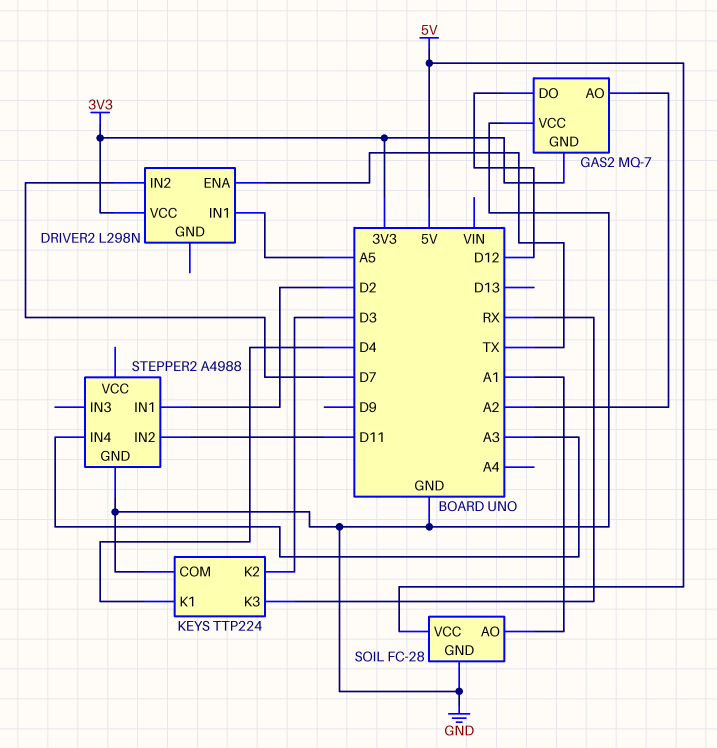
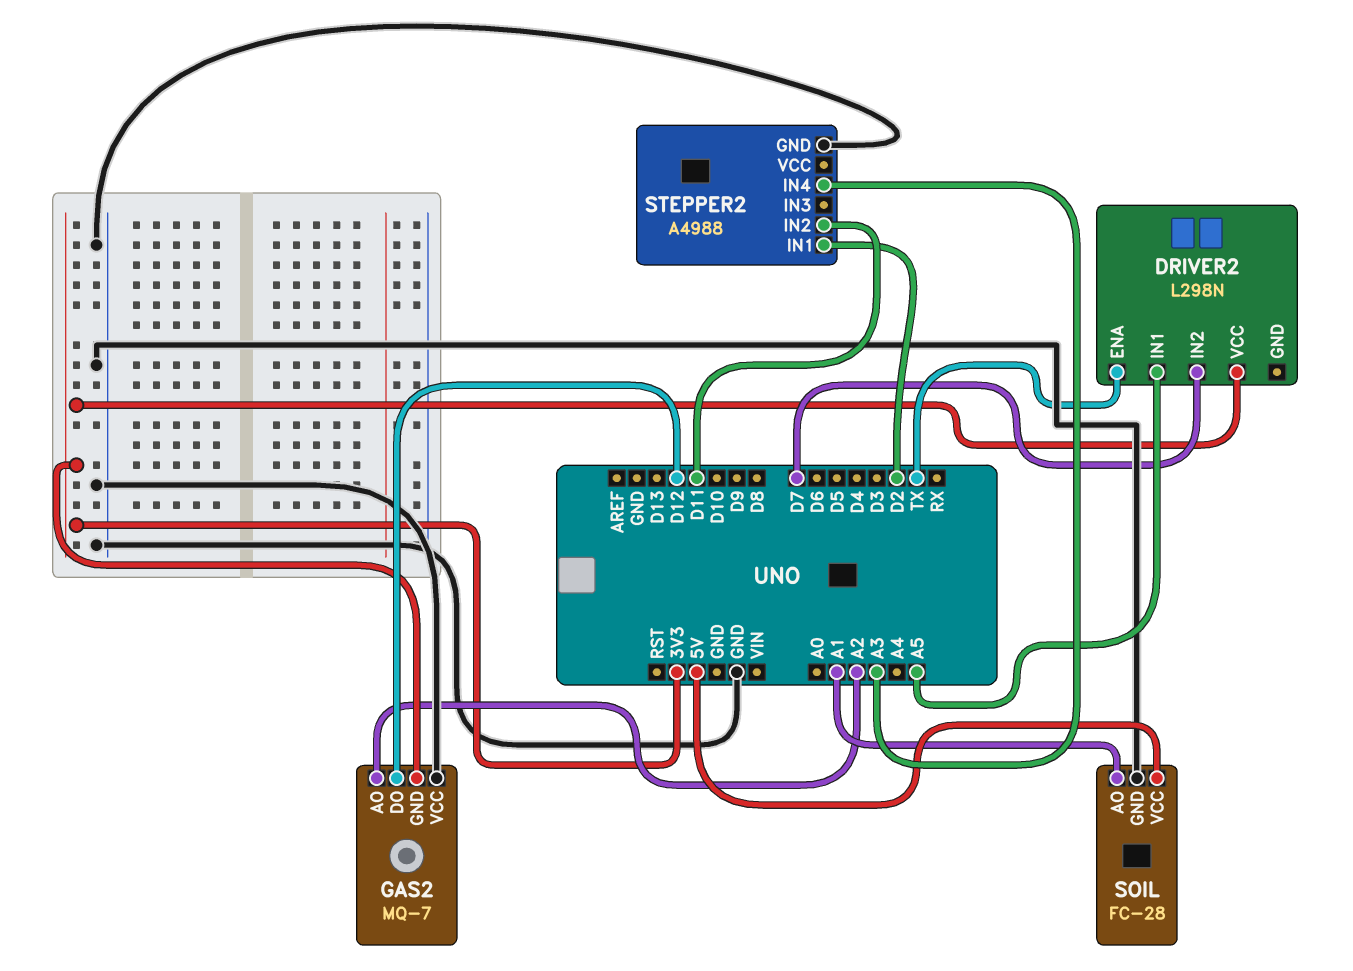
KEYS: TTP224 -> none
KEYS pin COM: GND -> none
KEYS pin K1: D4 -> none
KEYS pin K2: D3 -> none
KEYS pin K3: RX -> none

